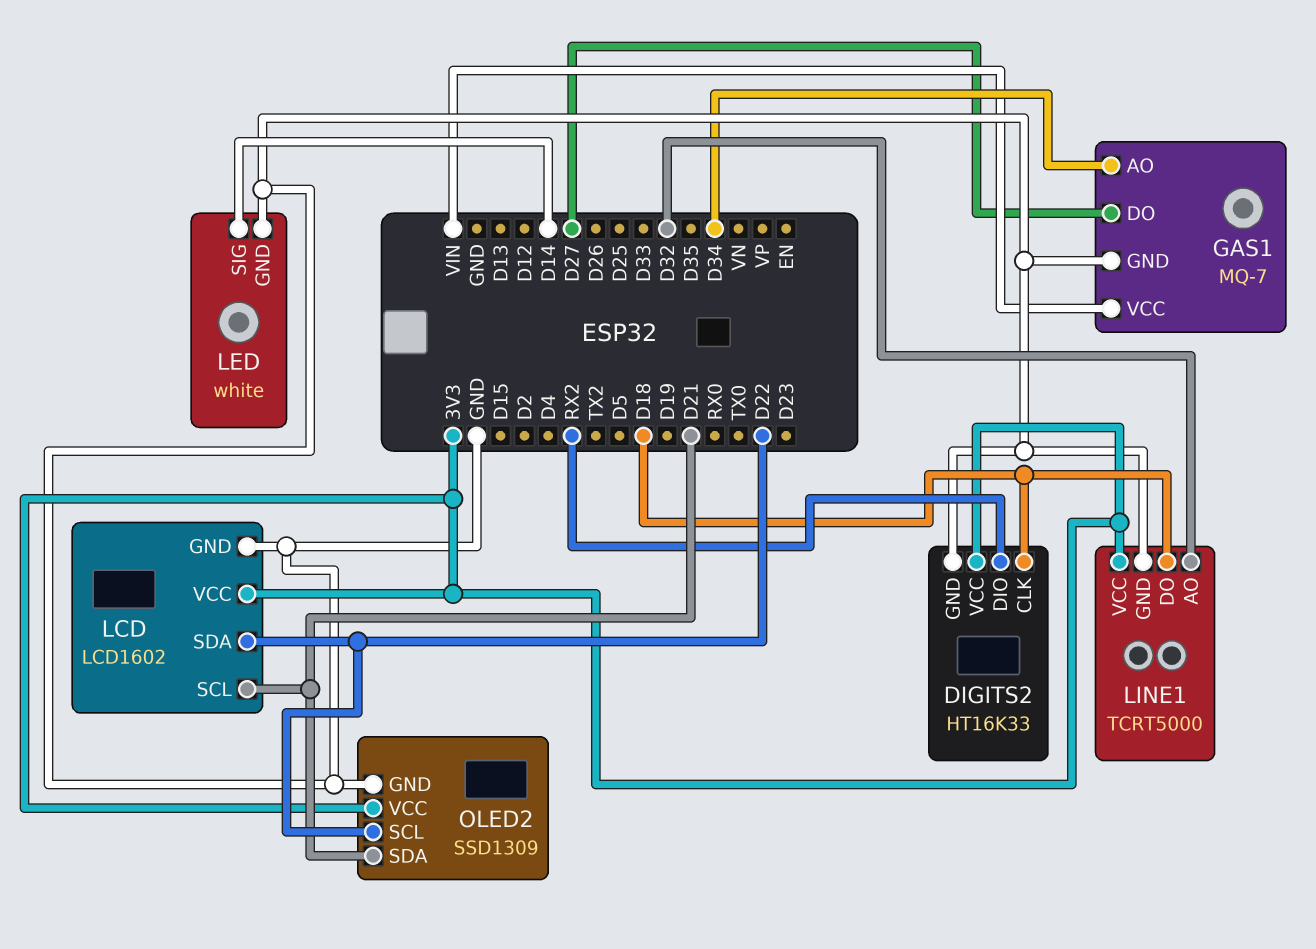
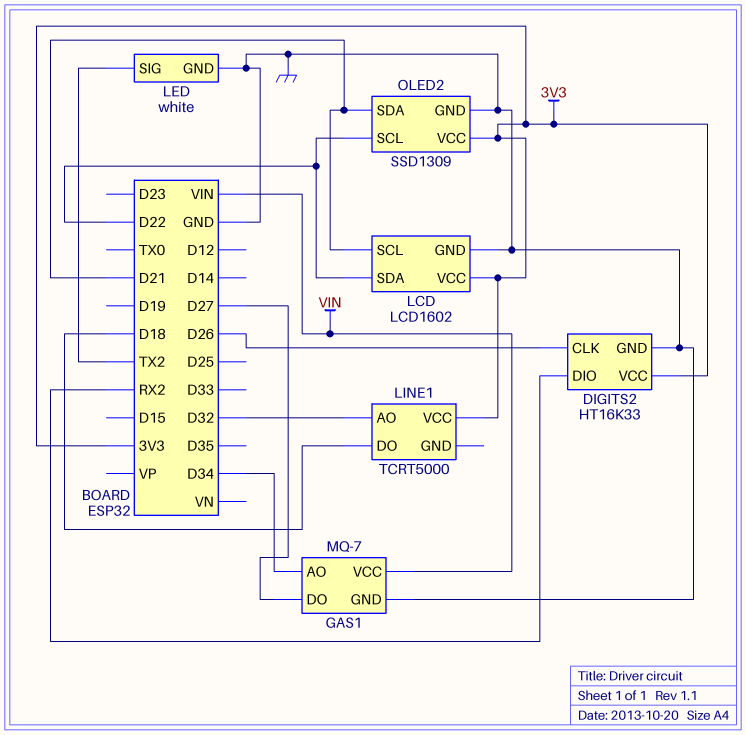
DIGITS2 pin CLK: D18 -> D26
LED pin SIG: D14 -> TX2
LINE1 pin GND: GND -> none

